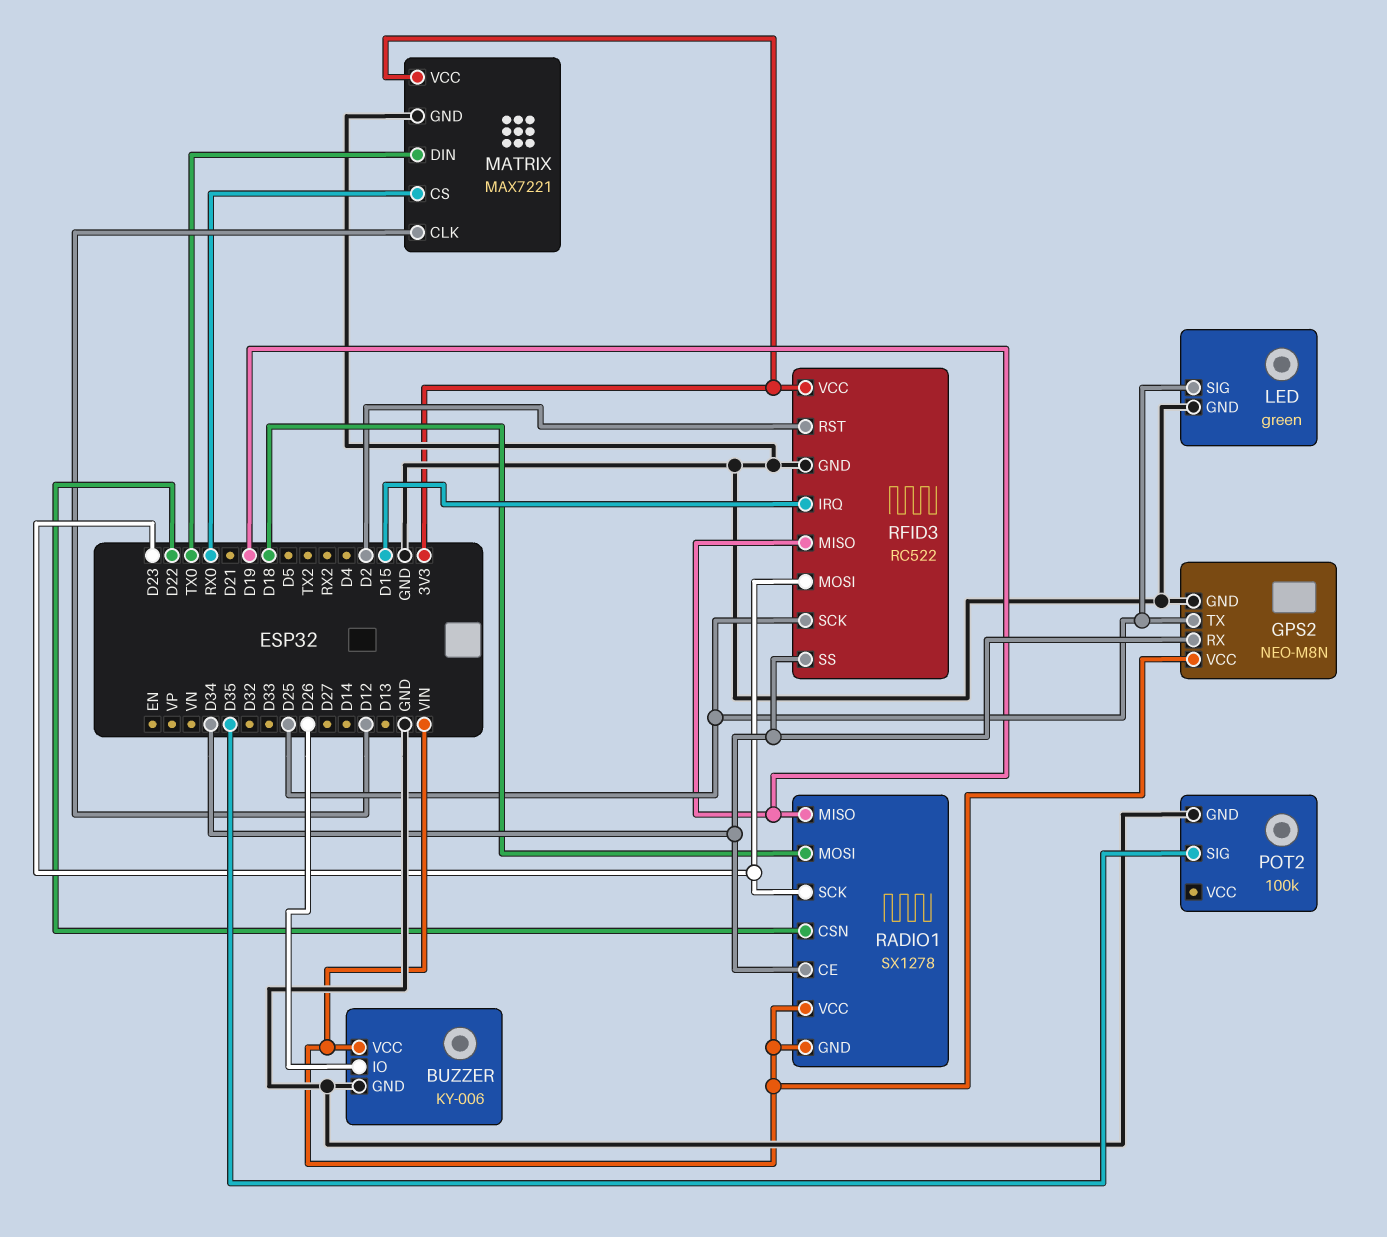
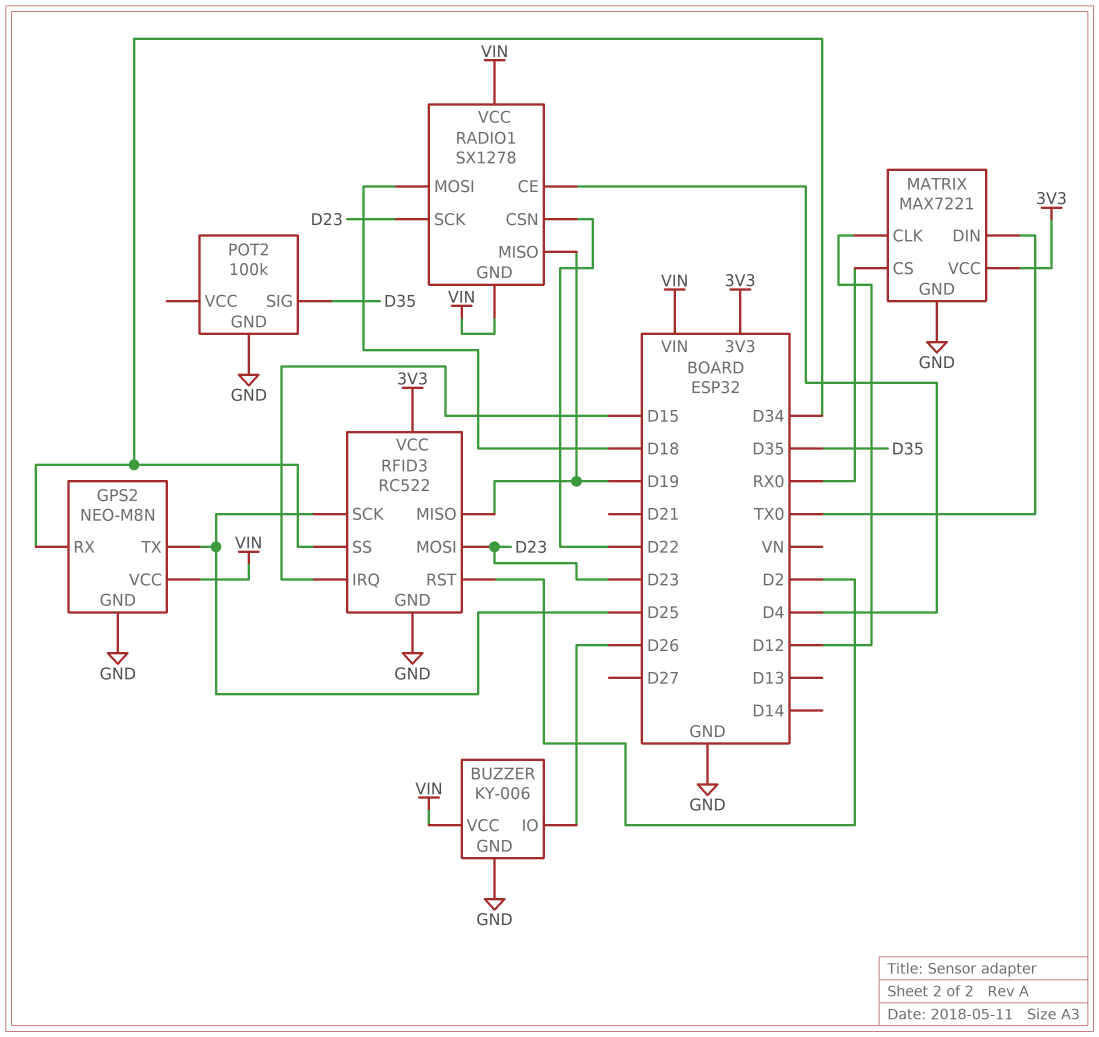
LED: green -> none
LED pin GND: GND -> none
LED pin SIG: D25 -> none
RADIO1 pin CE: D34 -> D4

